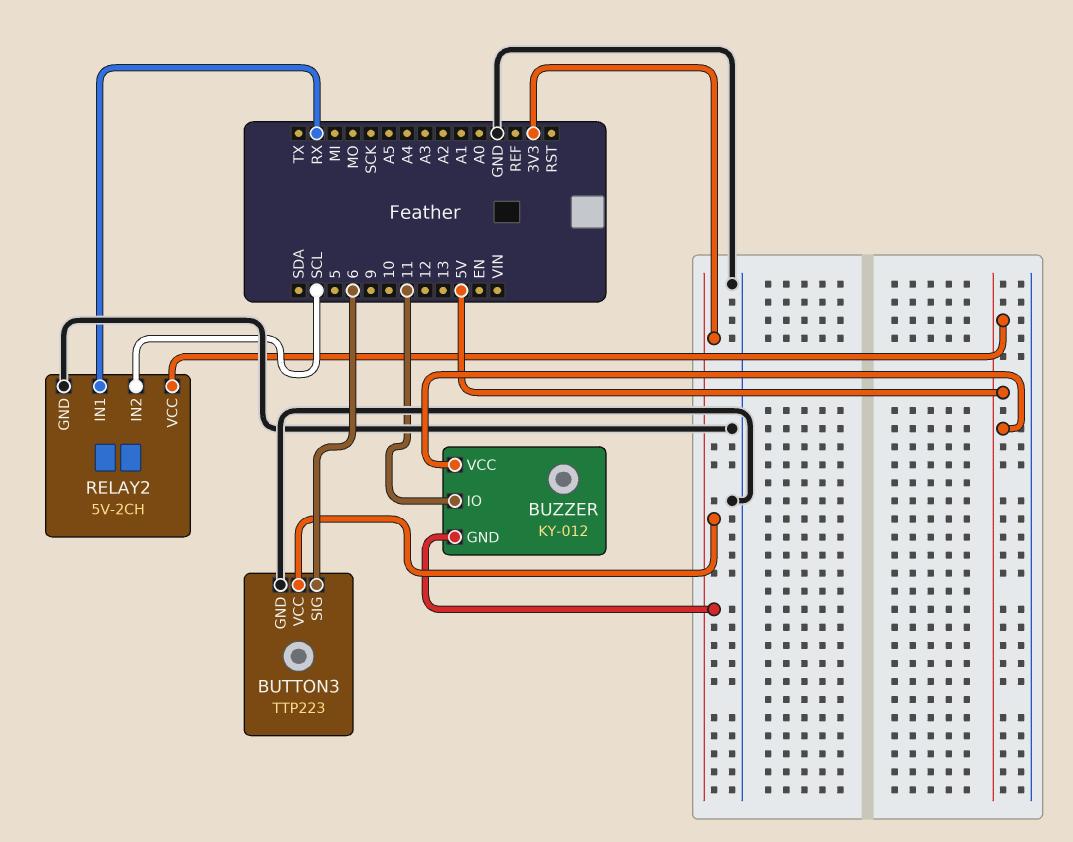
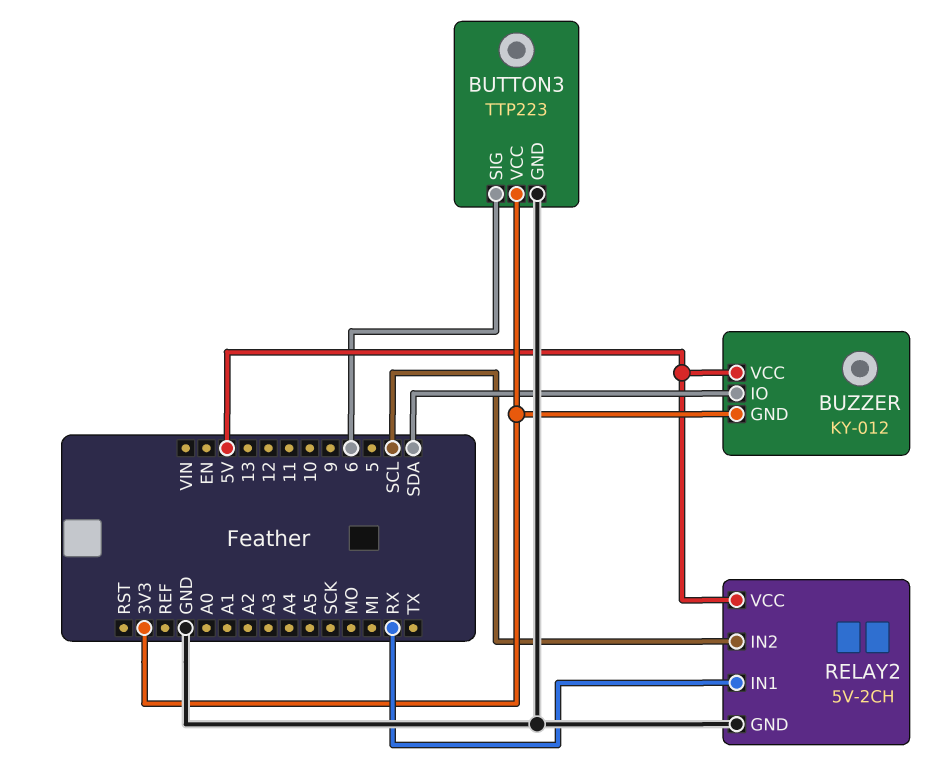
BUZZER pin IO: 11 -> SDA

